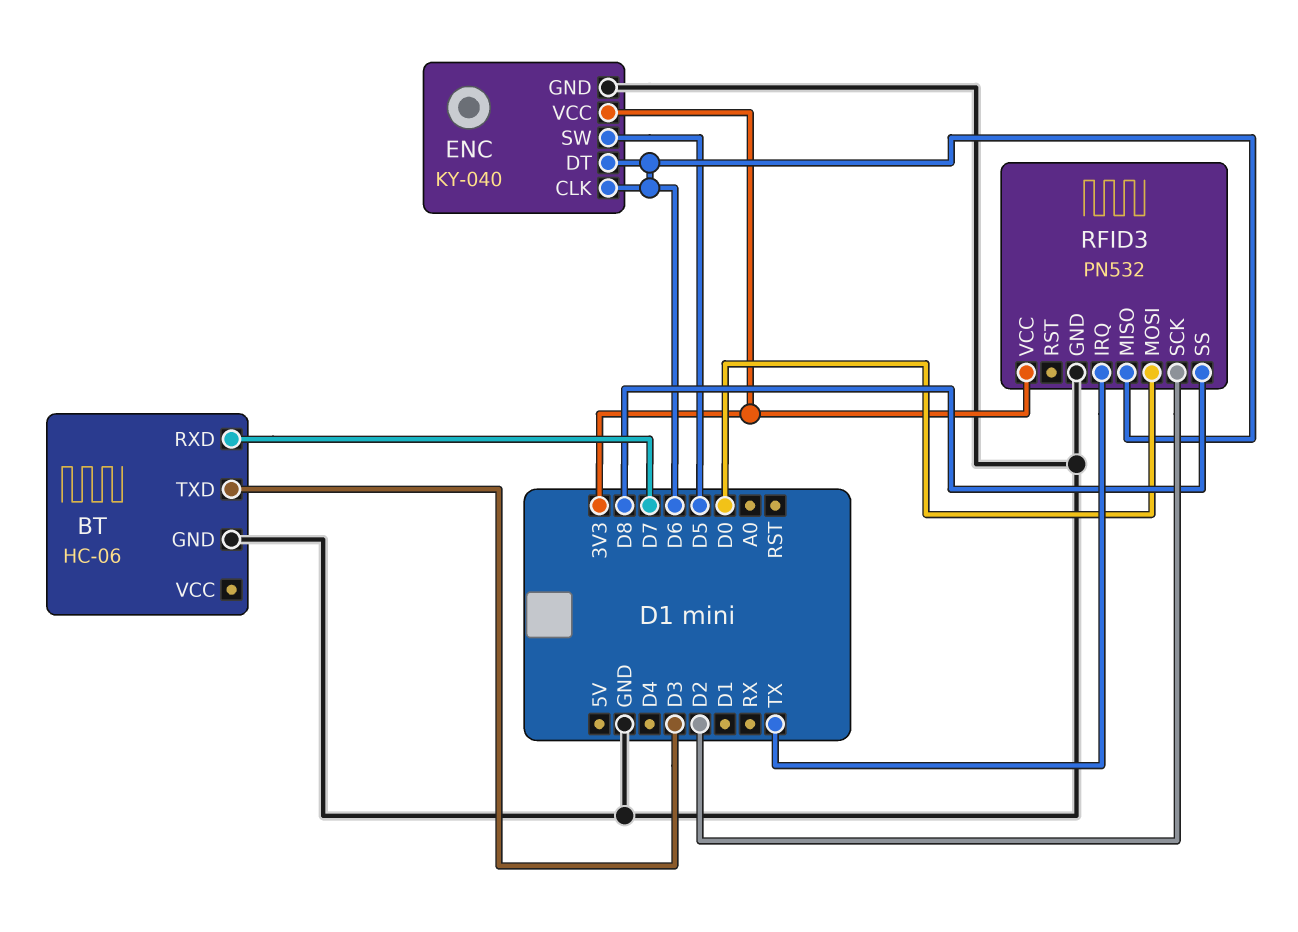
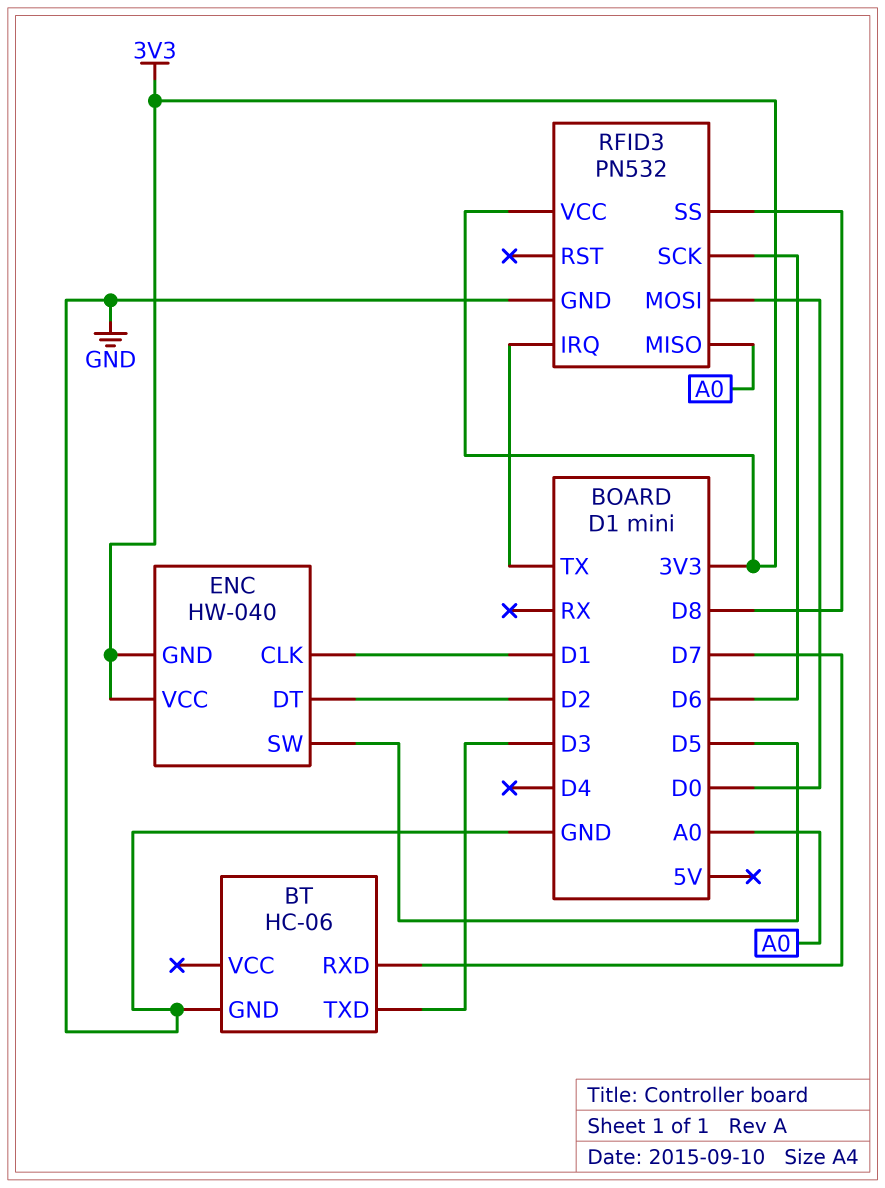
ENC: KY-040 -> HW-040
ENC pin CLK: D6 -> D1
ENC pin DT: D6 -> D2
ENC pin GND: GND -> 3V3
RFID3 pin MISO: D6 -> A0
RFID3 pin SCK: D2 -> D6

